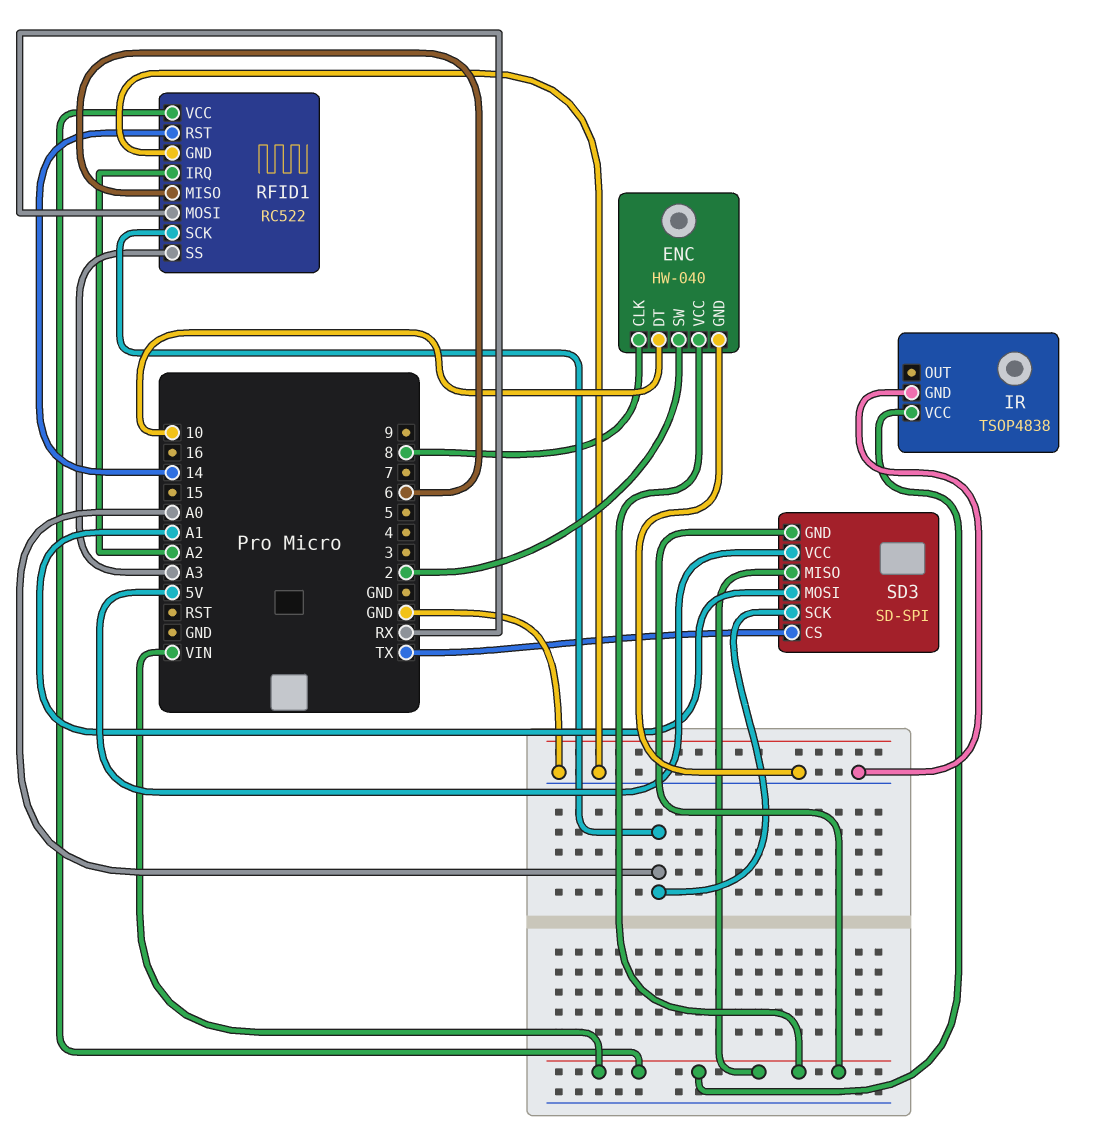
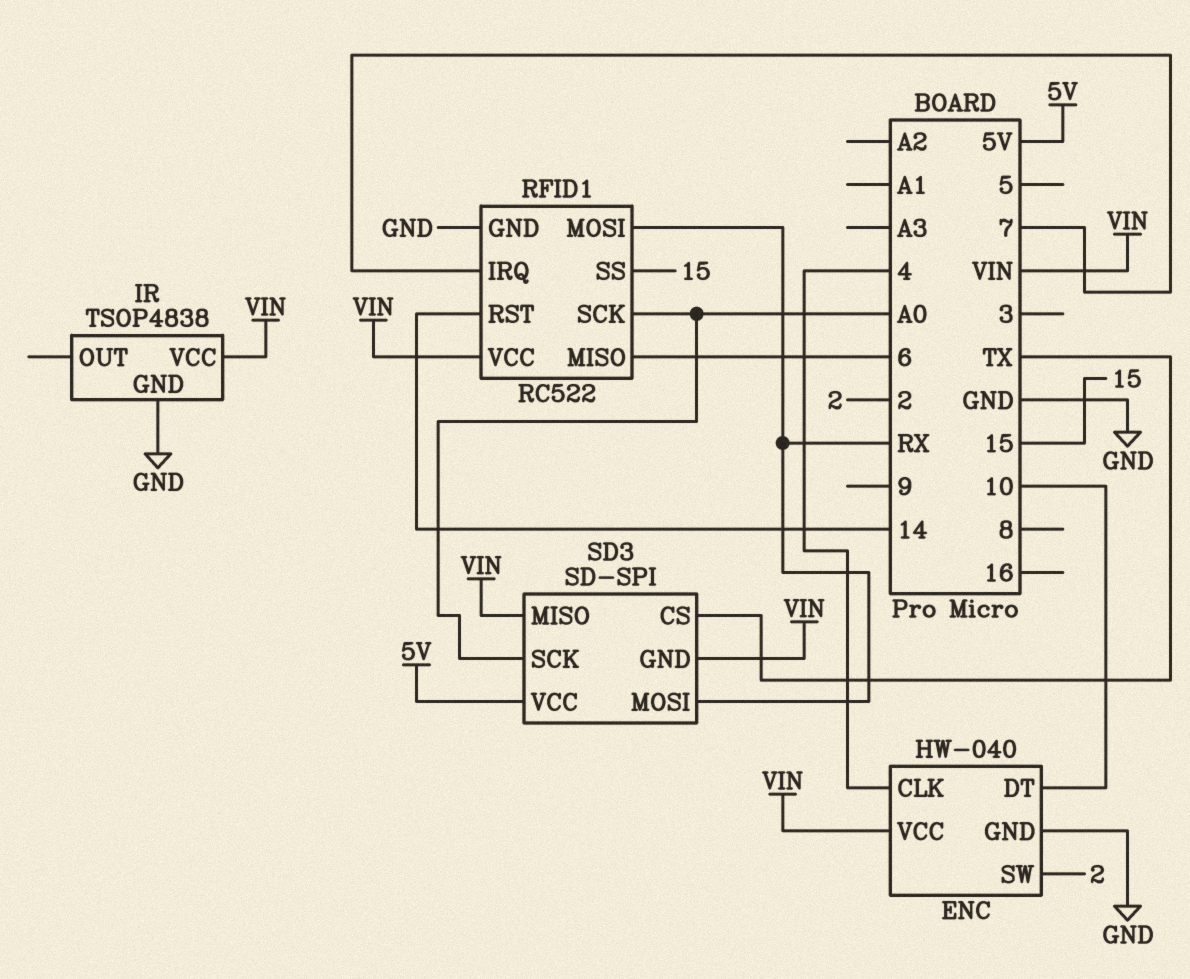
ENC pin CLK: 8 -> 4
RFID1 pin IRQ: A2 -> 7
RFID1 pin SS: A3 -> 15
SD3 pin MOSI: A1 -> RX

